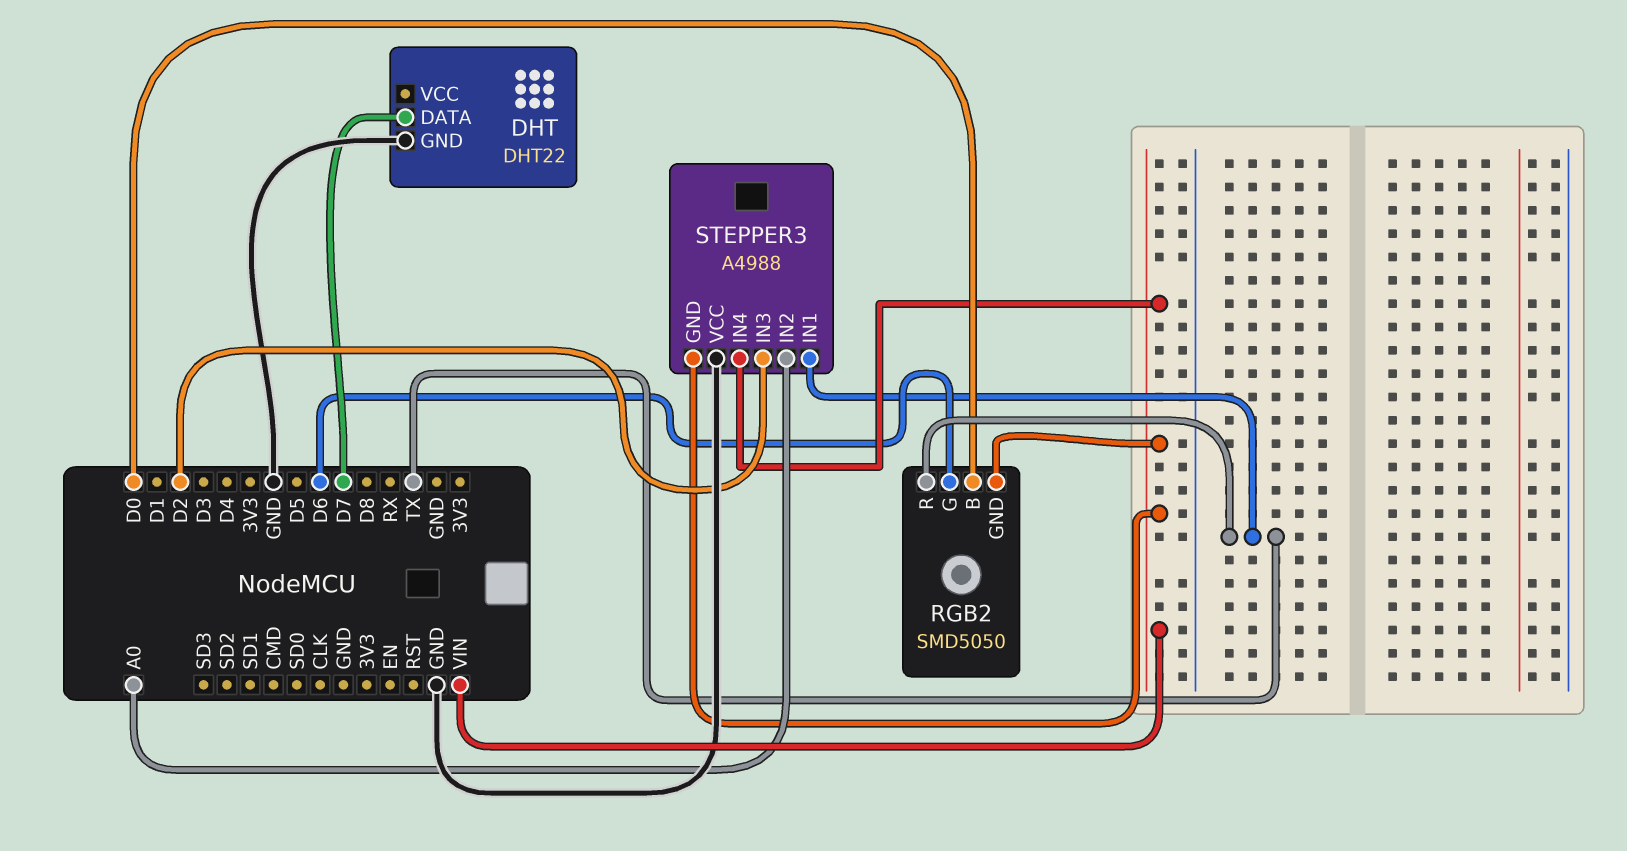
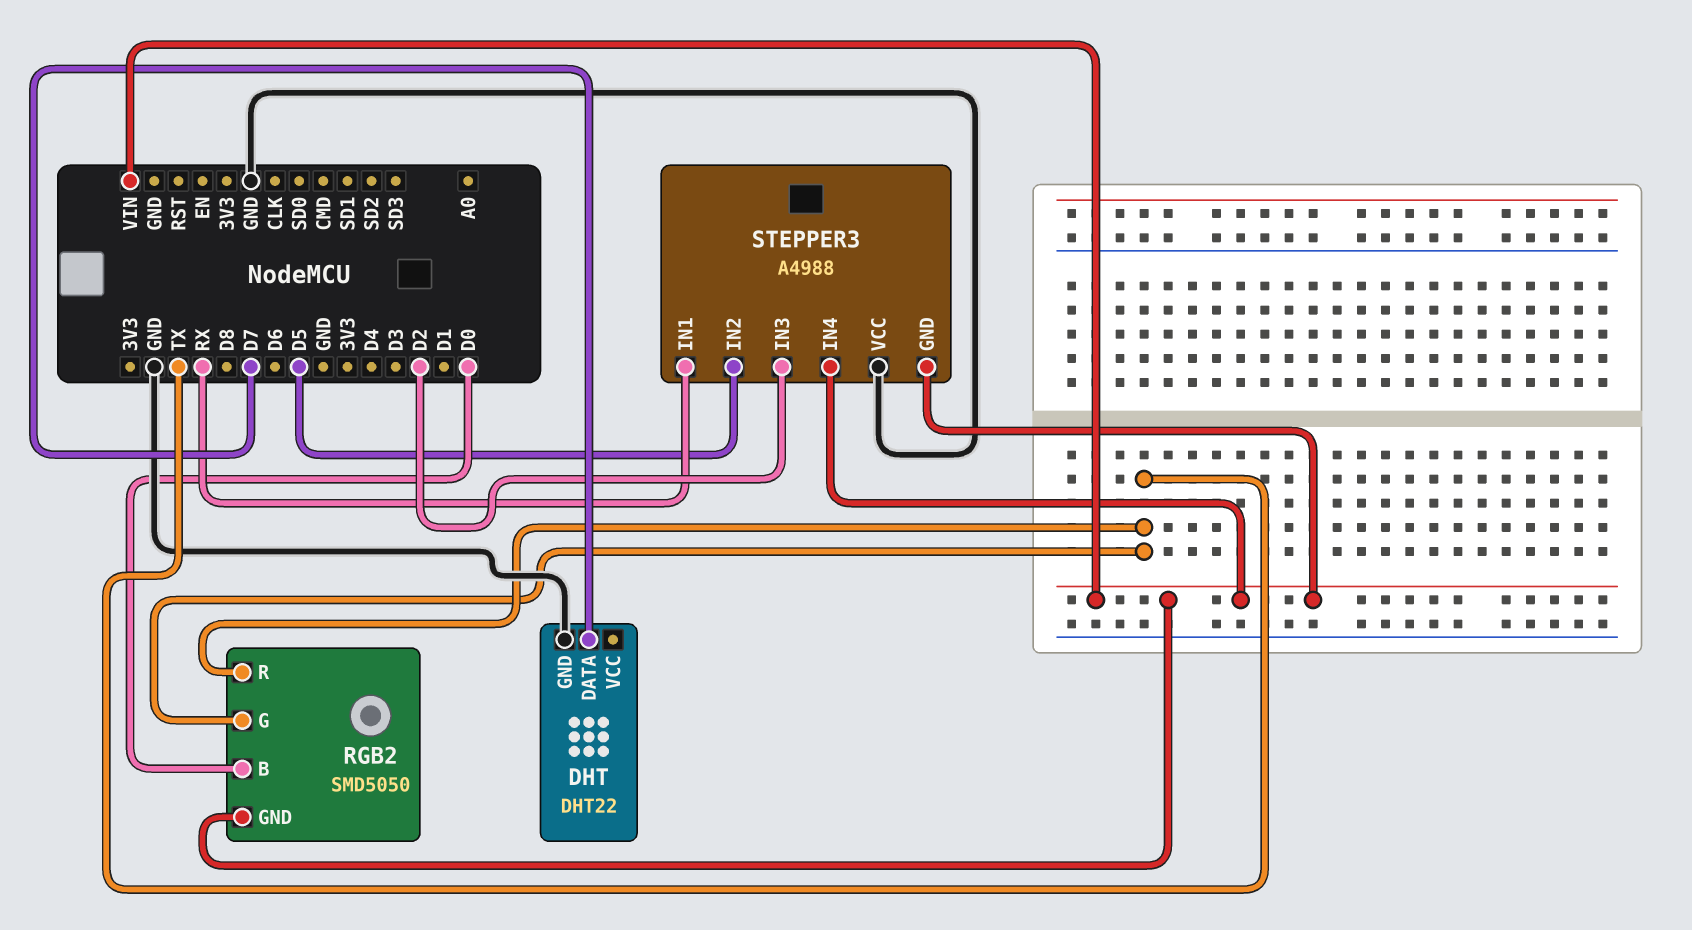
RGB2 pin G: D6 -> TX
STEPPER3 pin IN1: TX -> RX
STEPPER3 pin IN2: A0 -> D5

